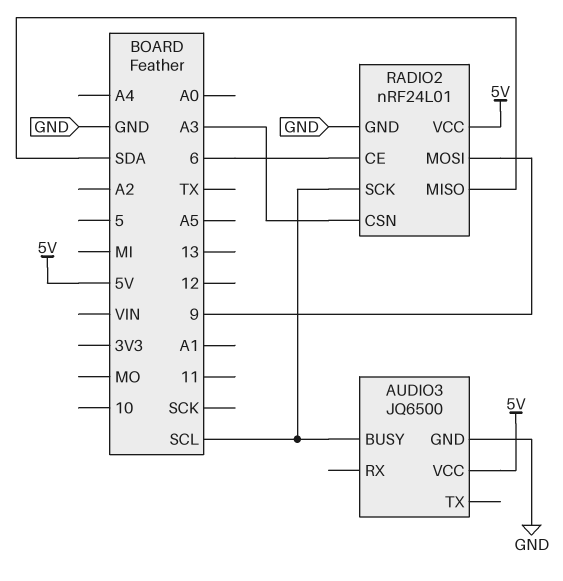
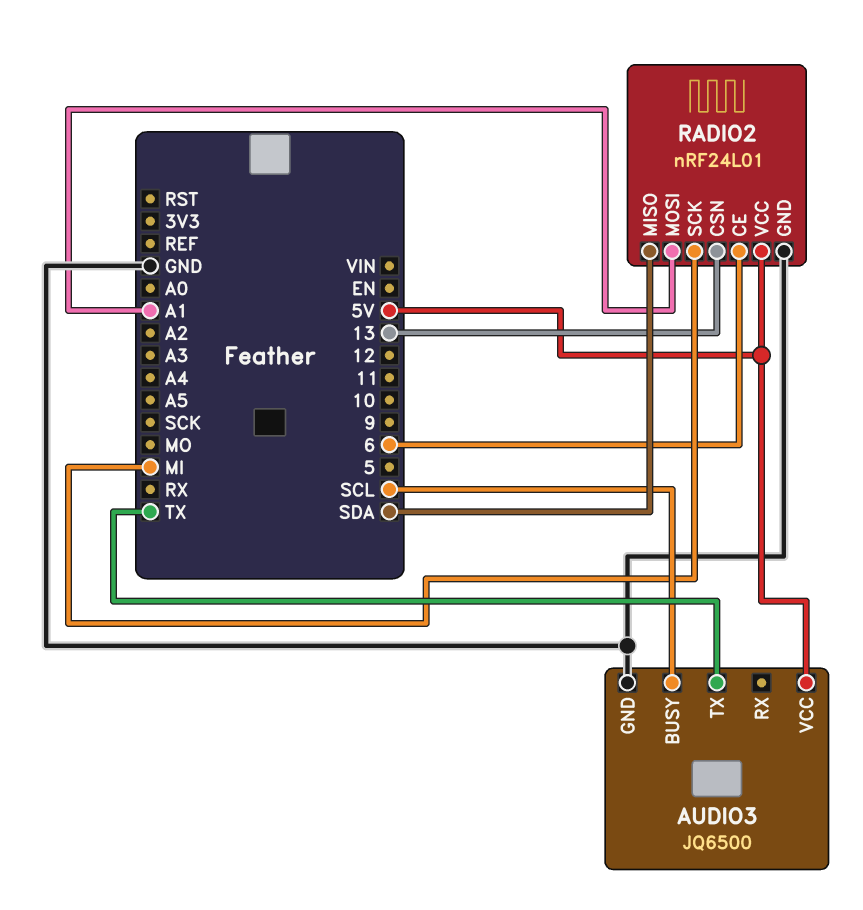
AUDIO3 pin TX: none -> TX
RADIO2 pin CSN: A3 -> 13
RADIO2 pin MOSI: 9 -> A1
RADIO2 pin SCK: SCL -> MI

